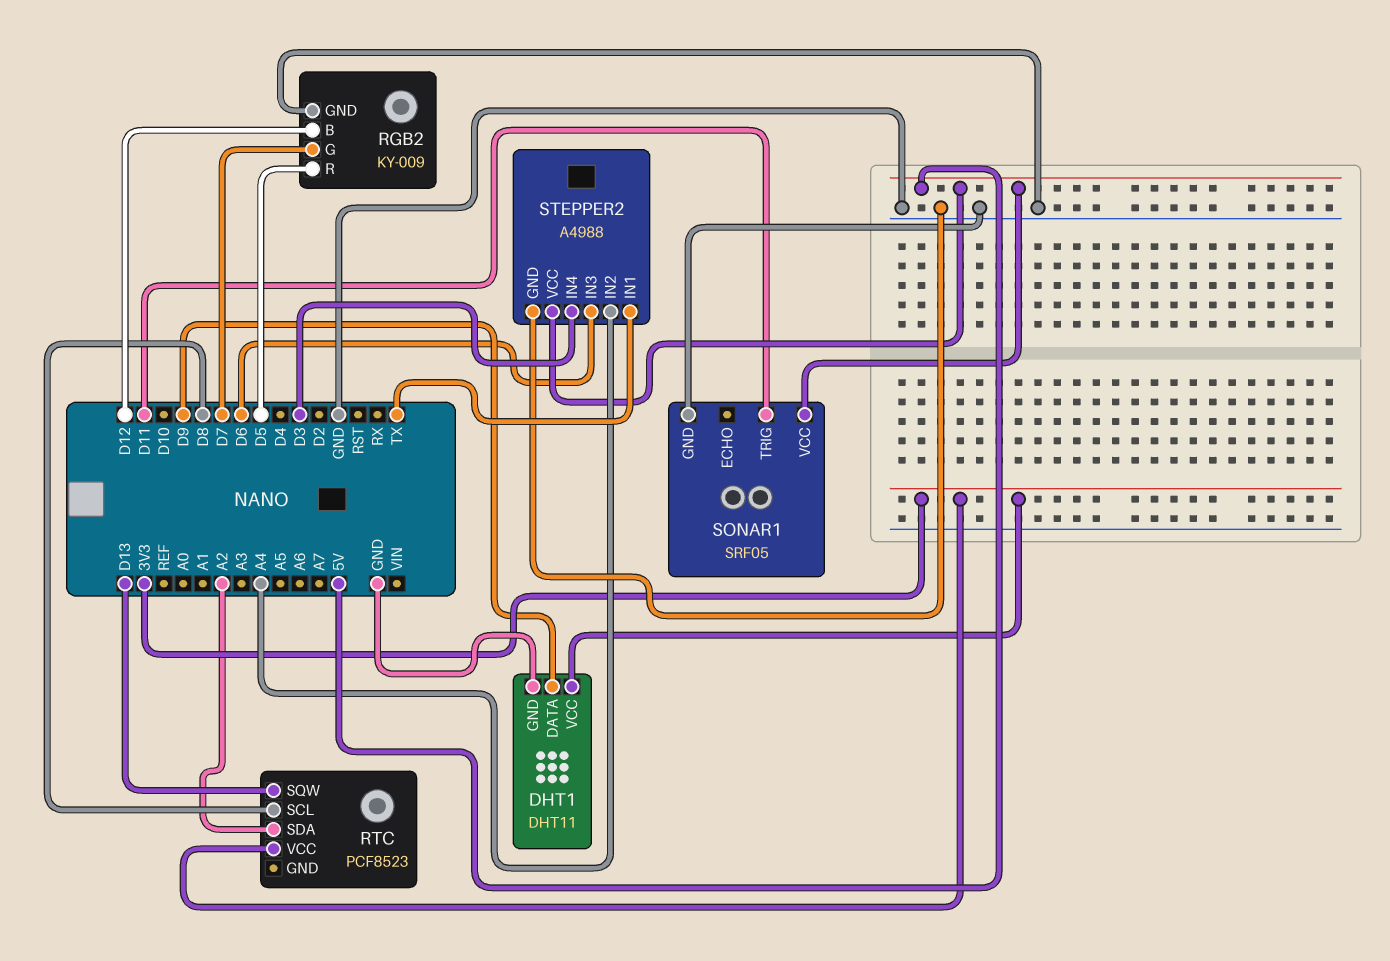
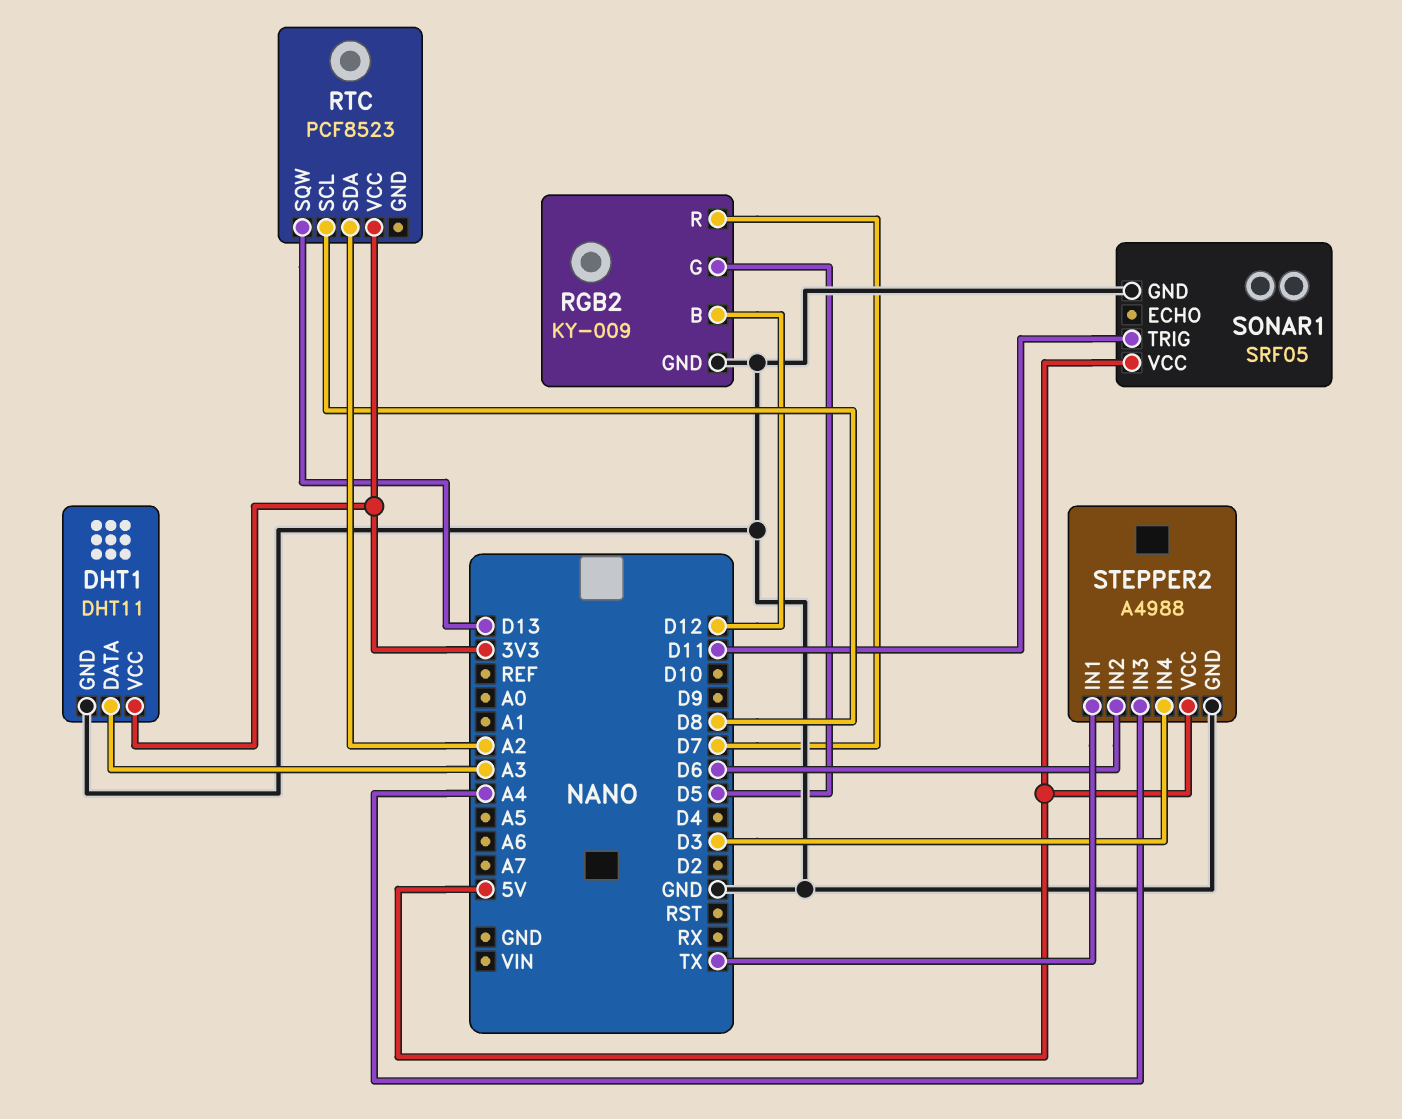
DHT1 pin DATA: D9 -> A3
RGB2 pin G: D7 -> D5
RGB2 pin R: D5 -> D7
STEPPER2 pin IN2: A4 -> D6
STEPPER2 pin IN3: D6 -> A4

